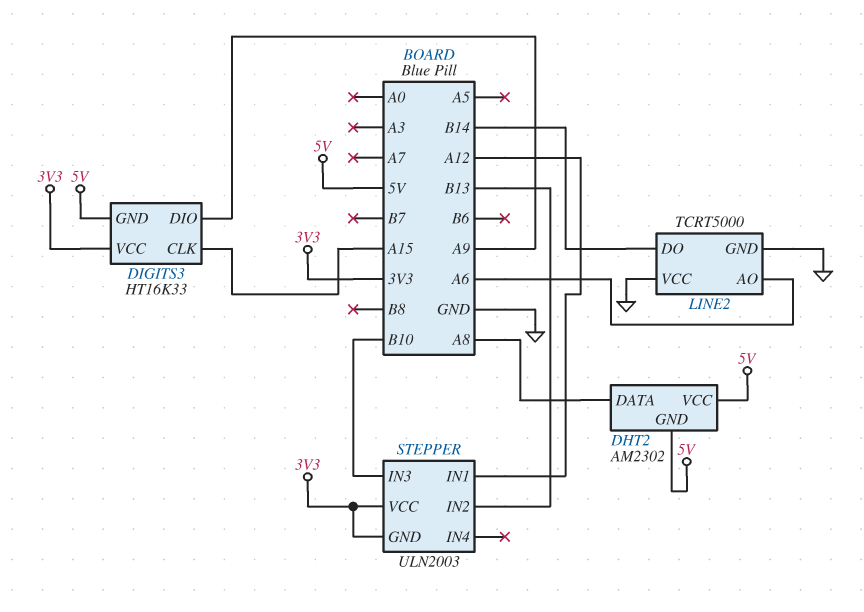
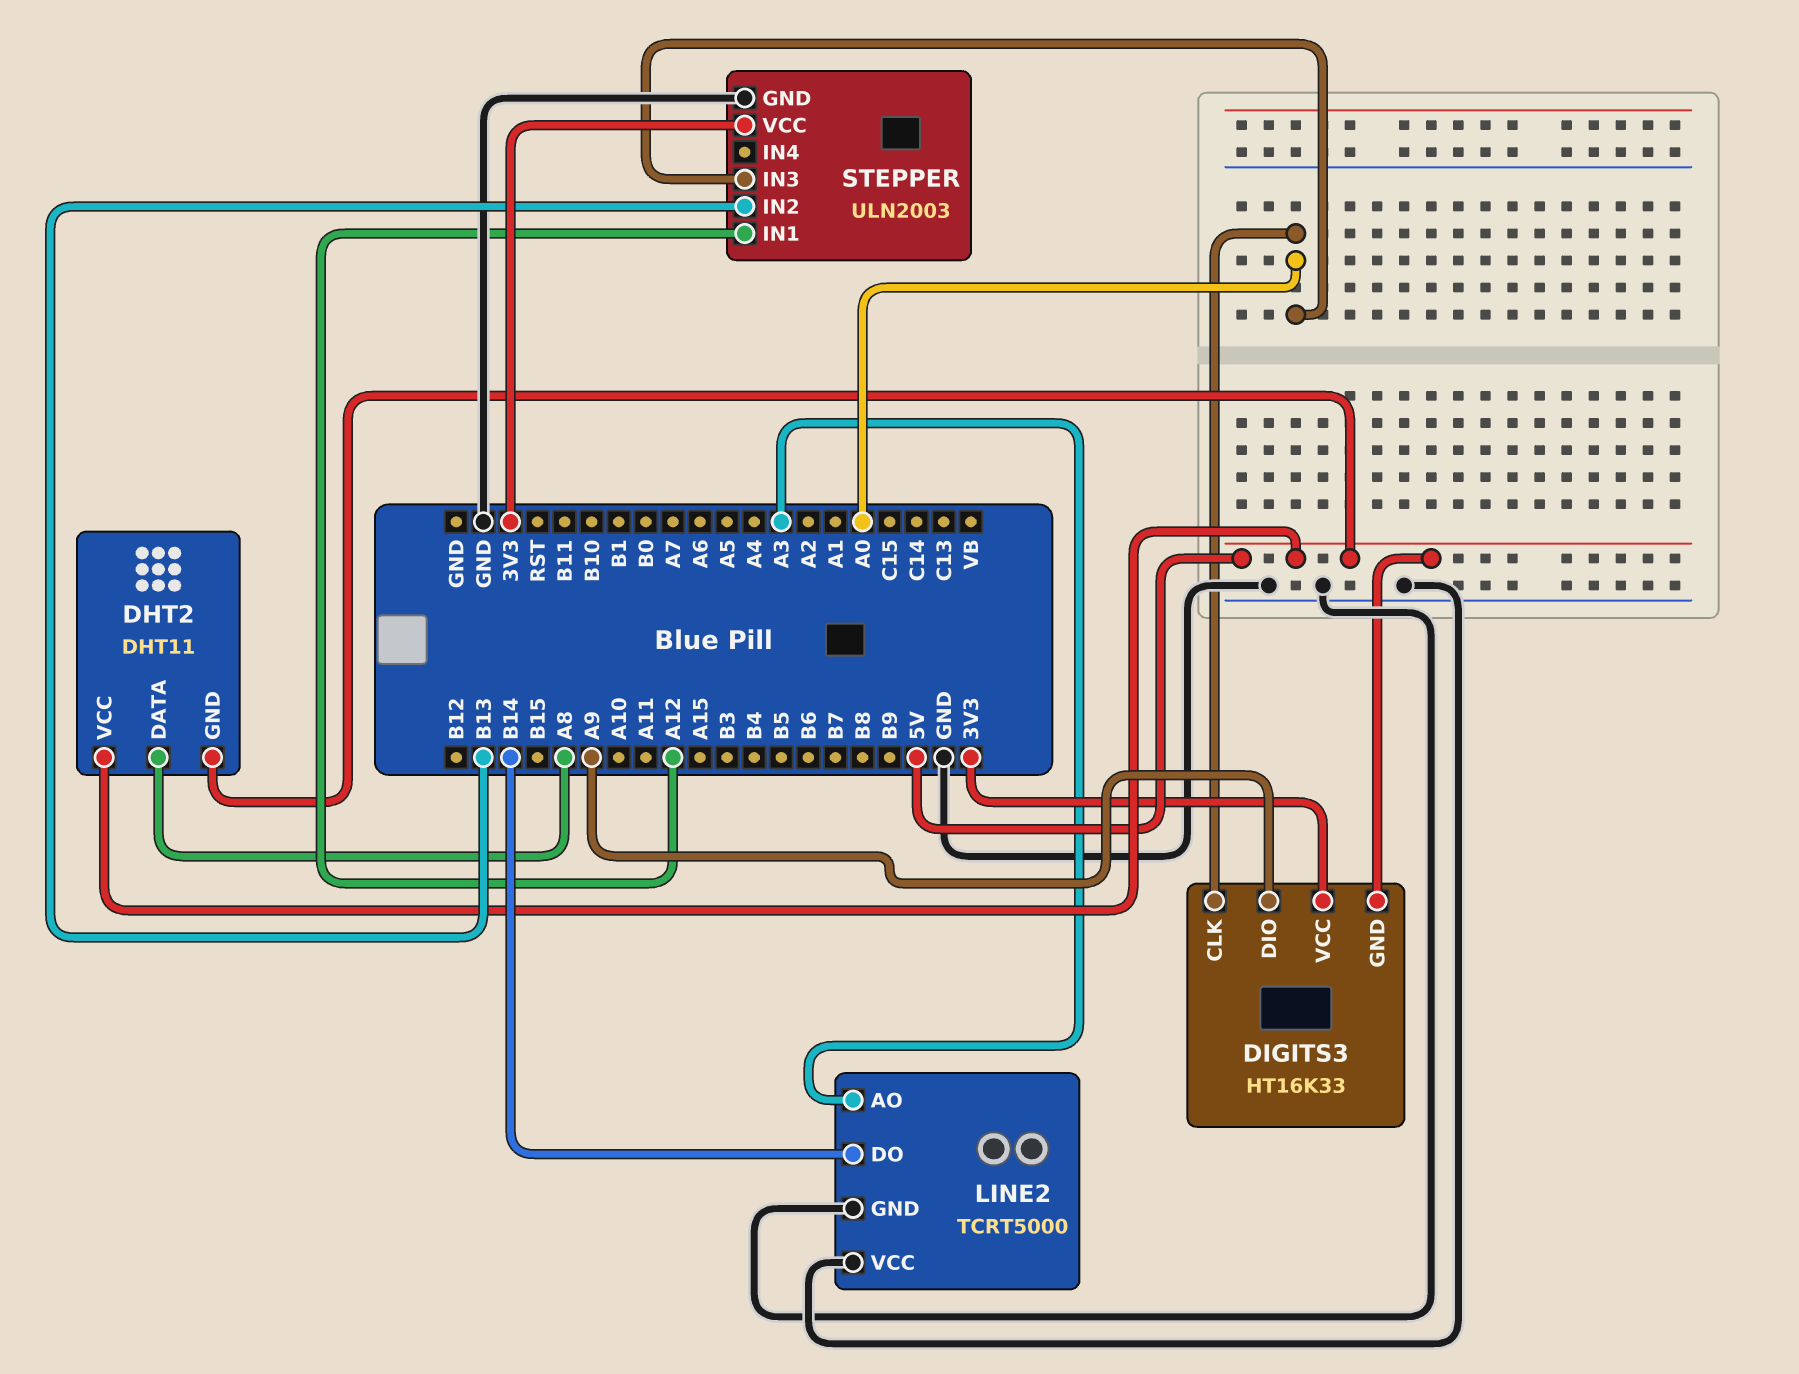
DHT2: AM2302 -> DHT11
DIGITS3 pin CLK: A15 -> A0
LINE2 pin AO: A6 -> A3
STEPPER pin GND: 3V3 -> GND
STEPPER pin IN3: B10 -> A0

